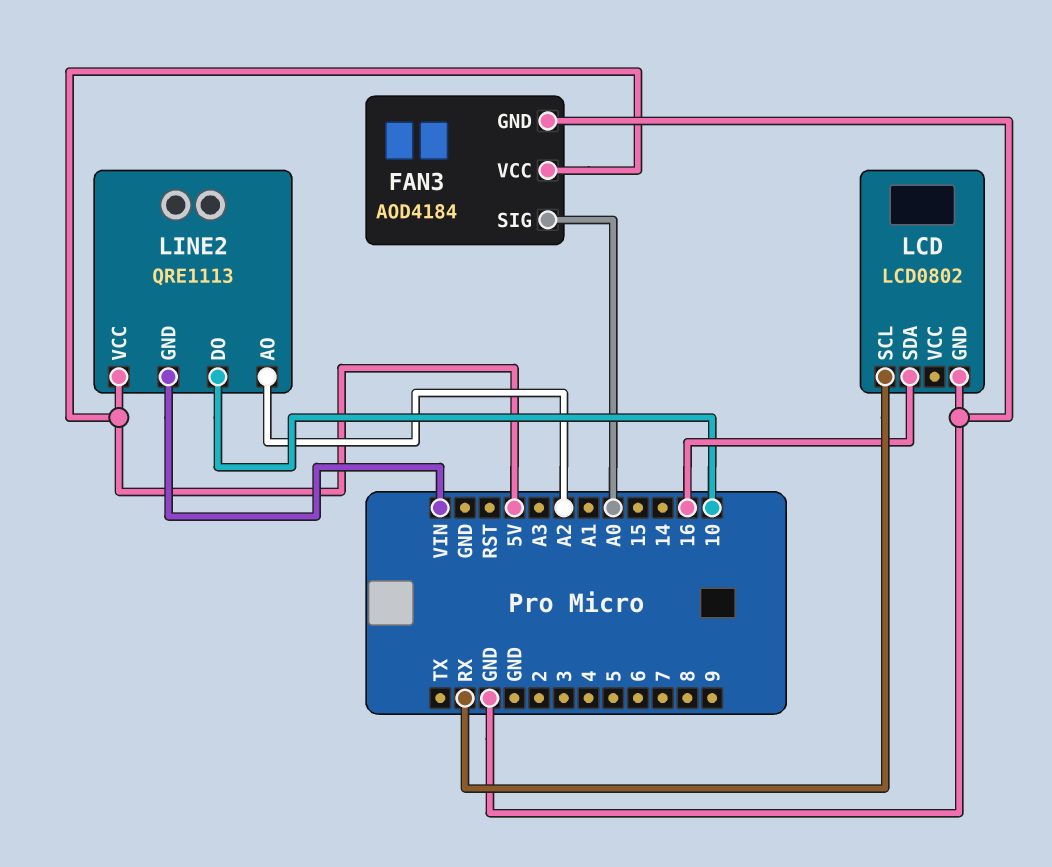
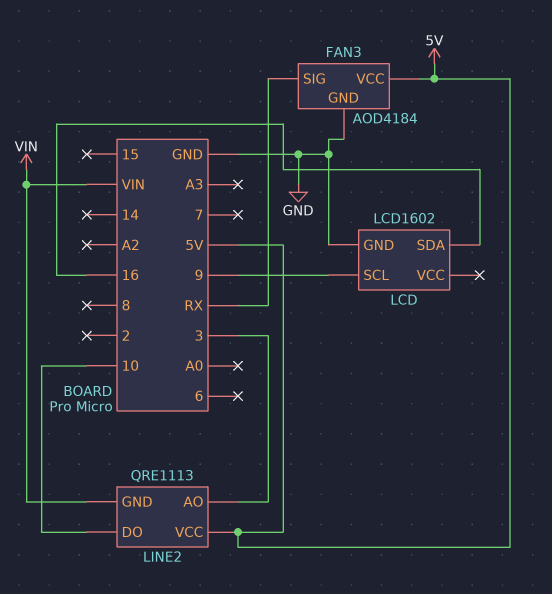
FAN3 pin SIG: A0 -> RX
LCD: LCD0802 -> LCD1602
LCD pin SCL: RX -> 9
LINE2 pin AO: A2 -> 3

